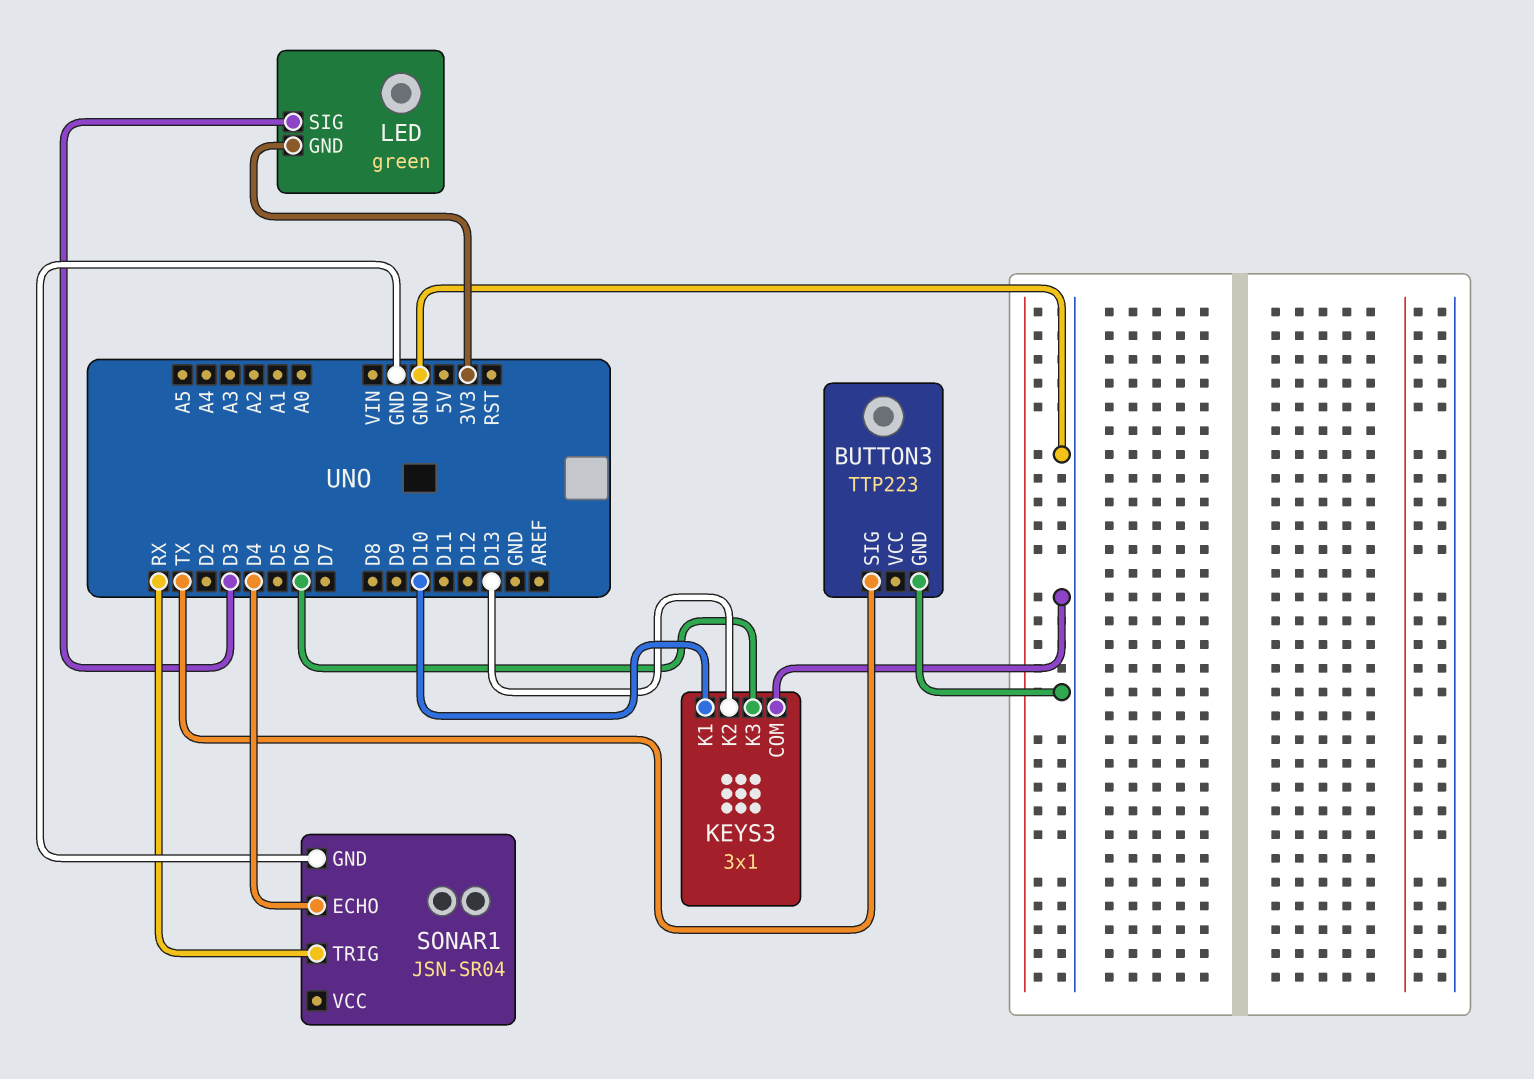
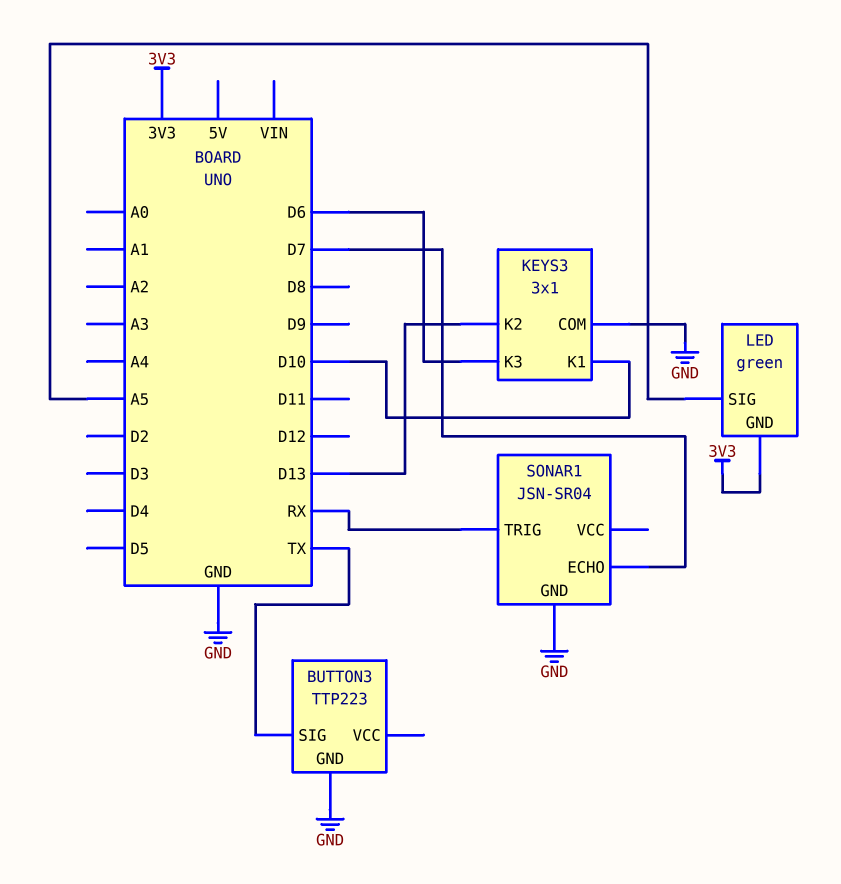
LED pin SIG: D3 -> A5
SONAR1 pin ECHO: D4 -> D7

